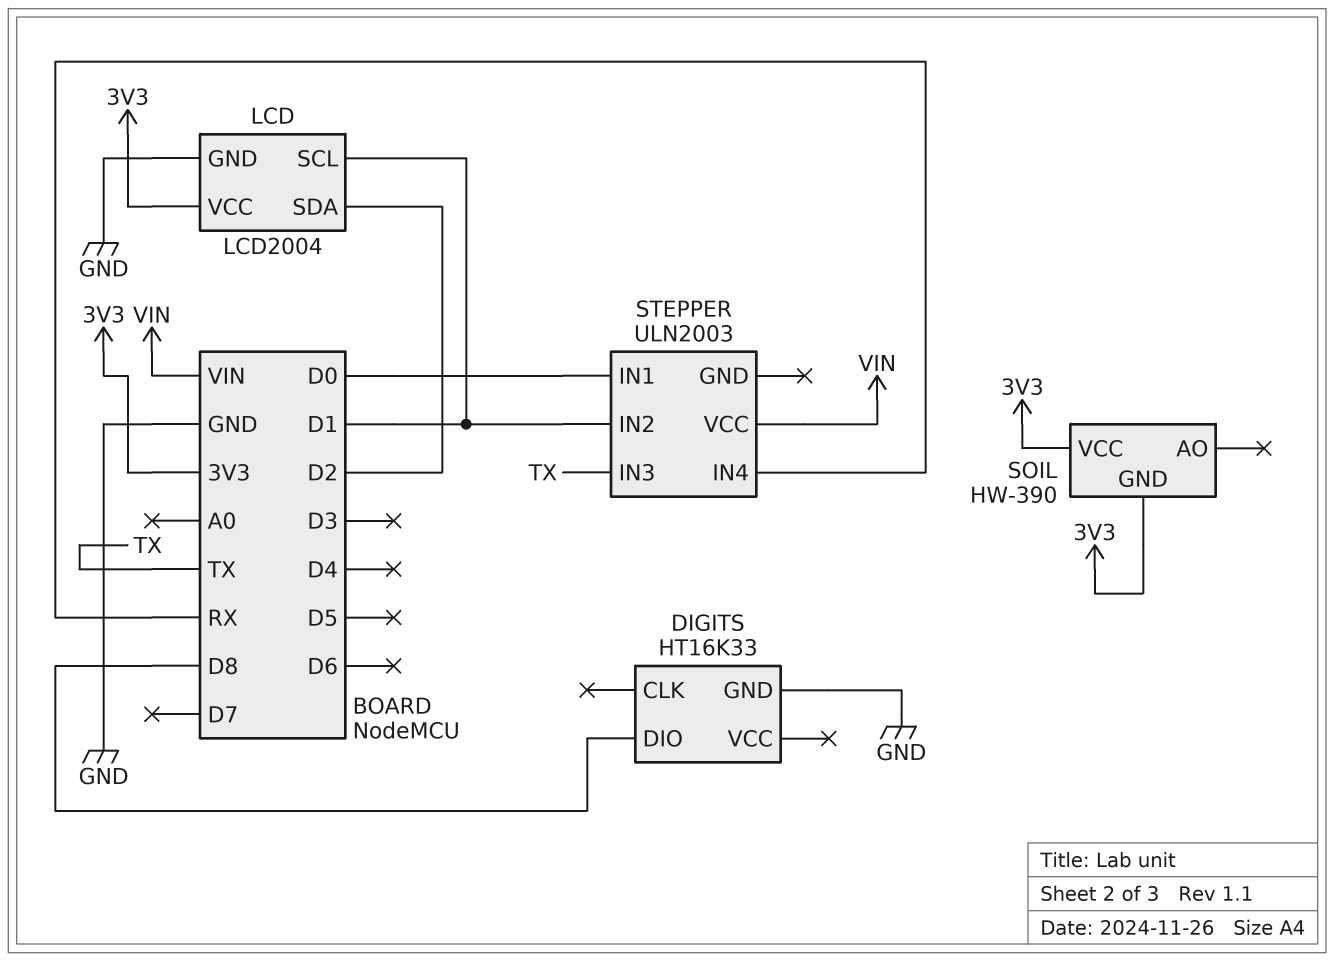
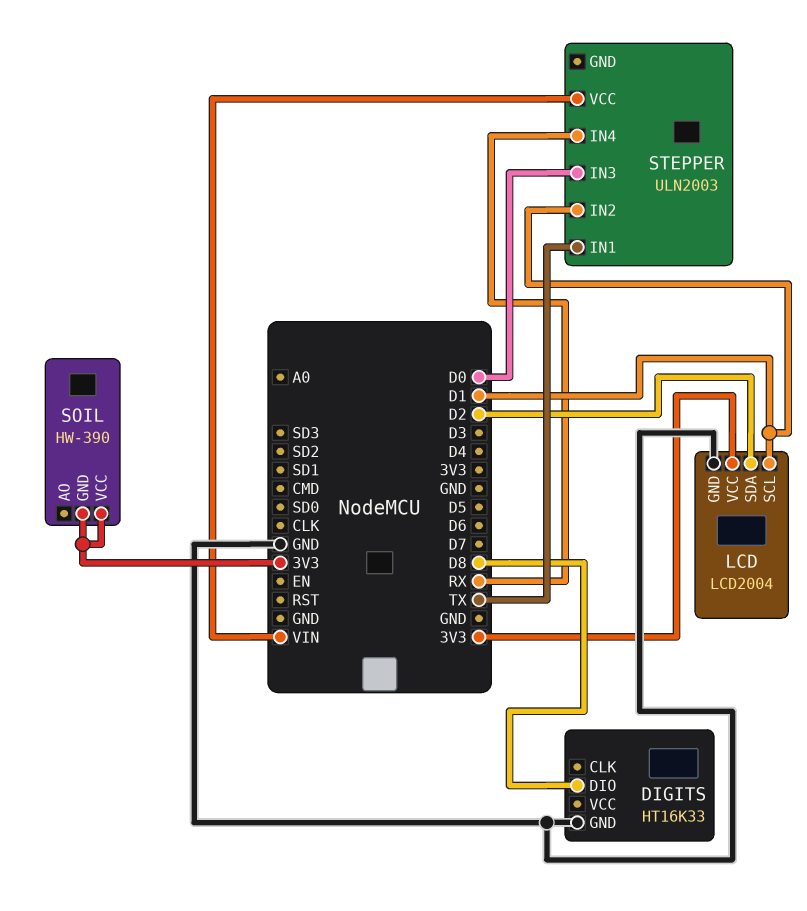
STEPPER pin IN1: D0 -> TX
STEPPER pin IN3: TX -> D0

